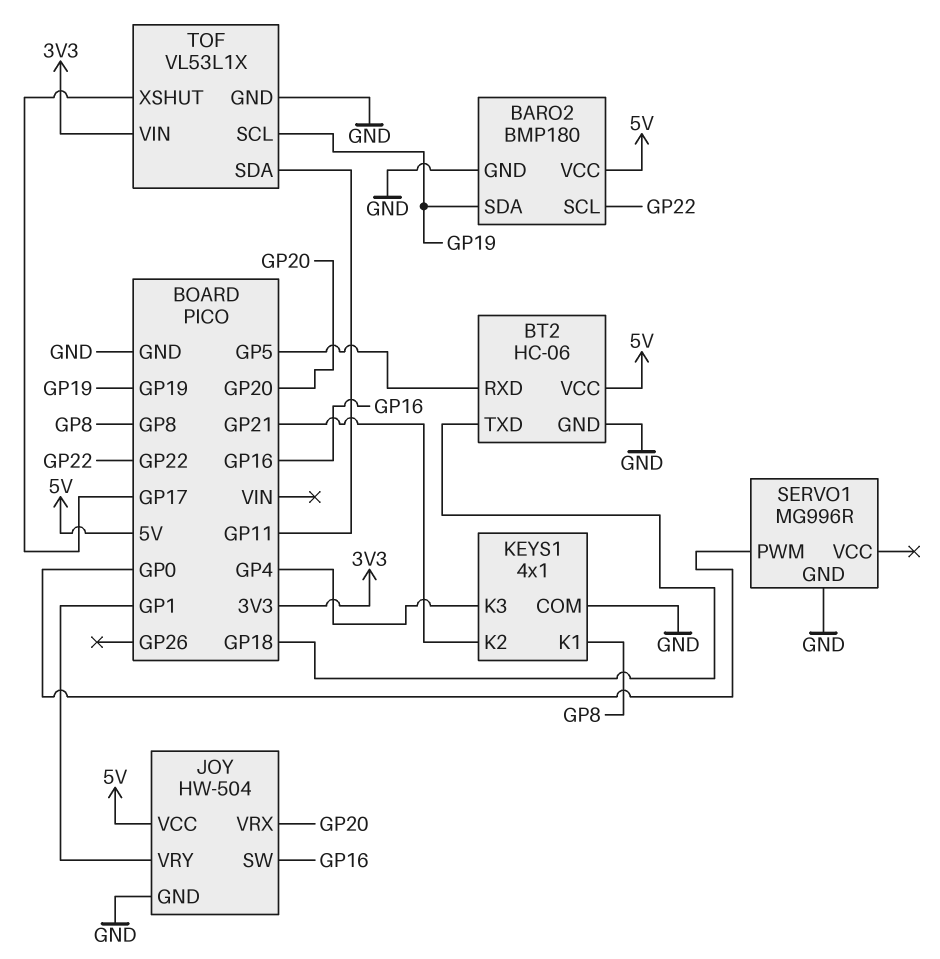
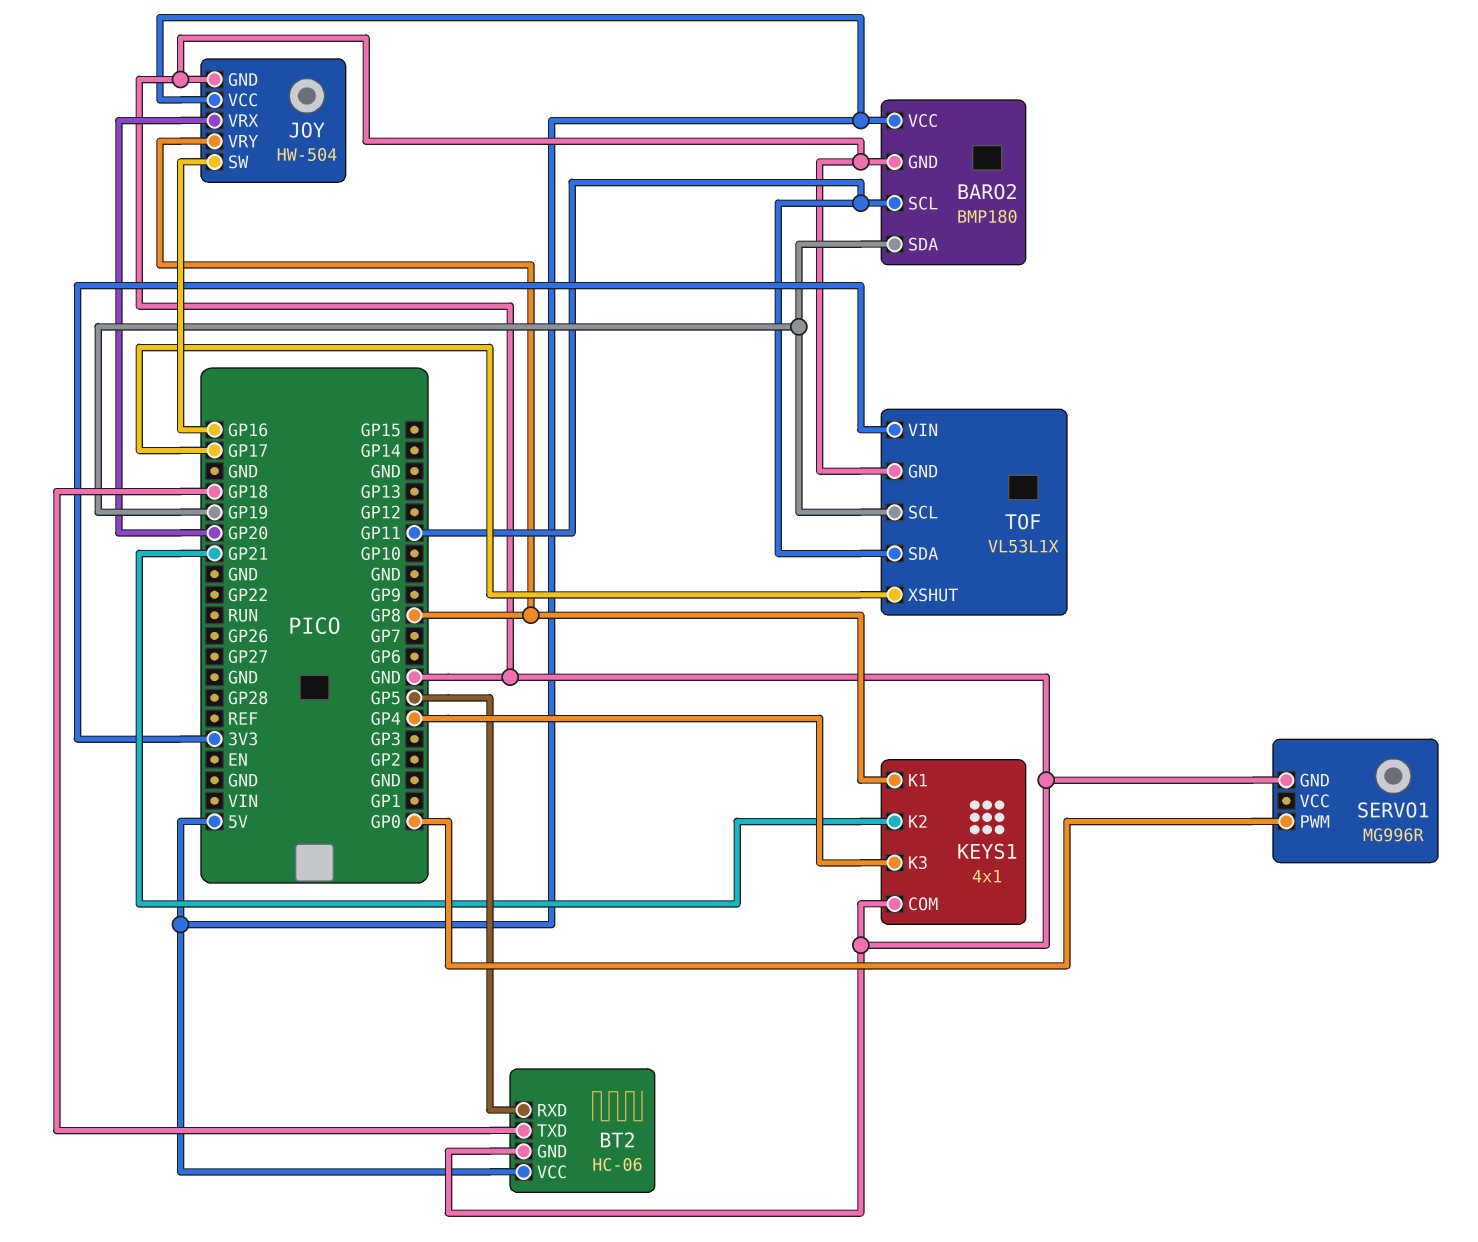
BARO2 pin SCL: GP22 -> GP11
JOY pin VRY: GP1 -> GP8

